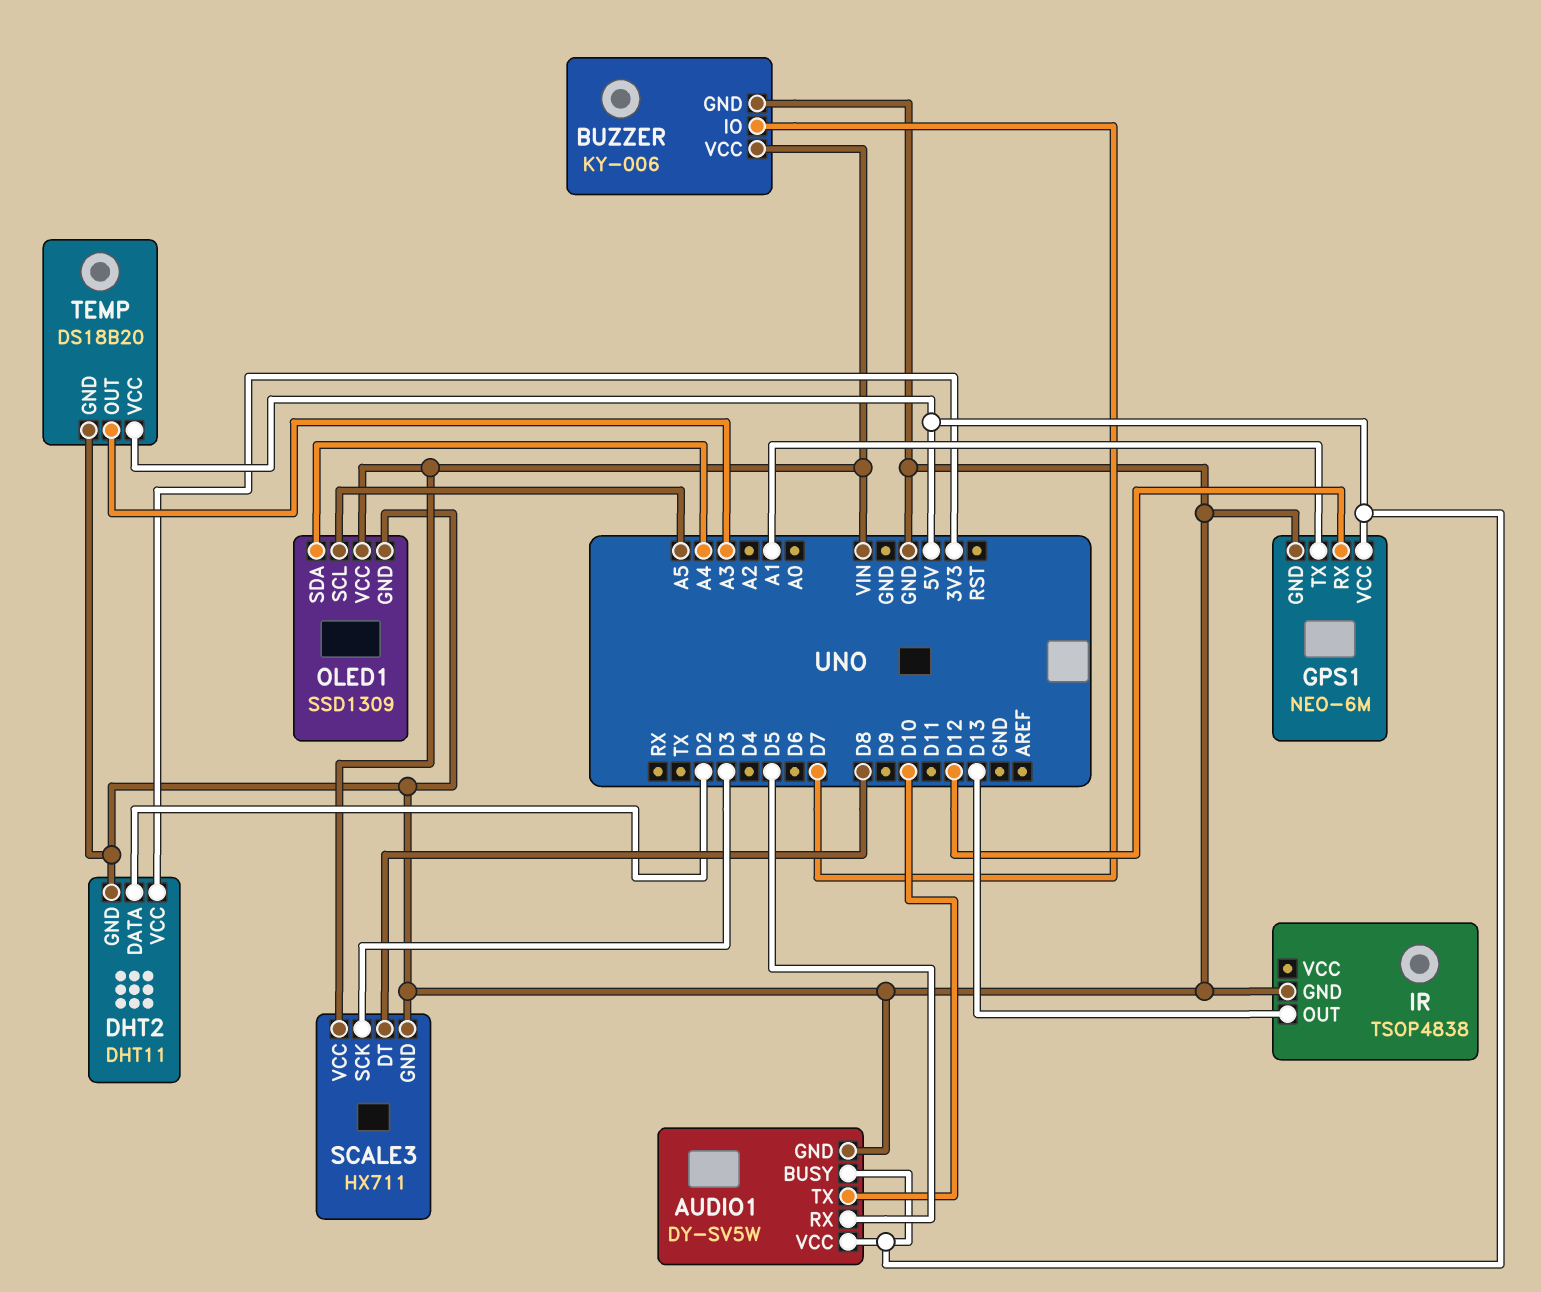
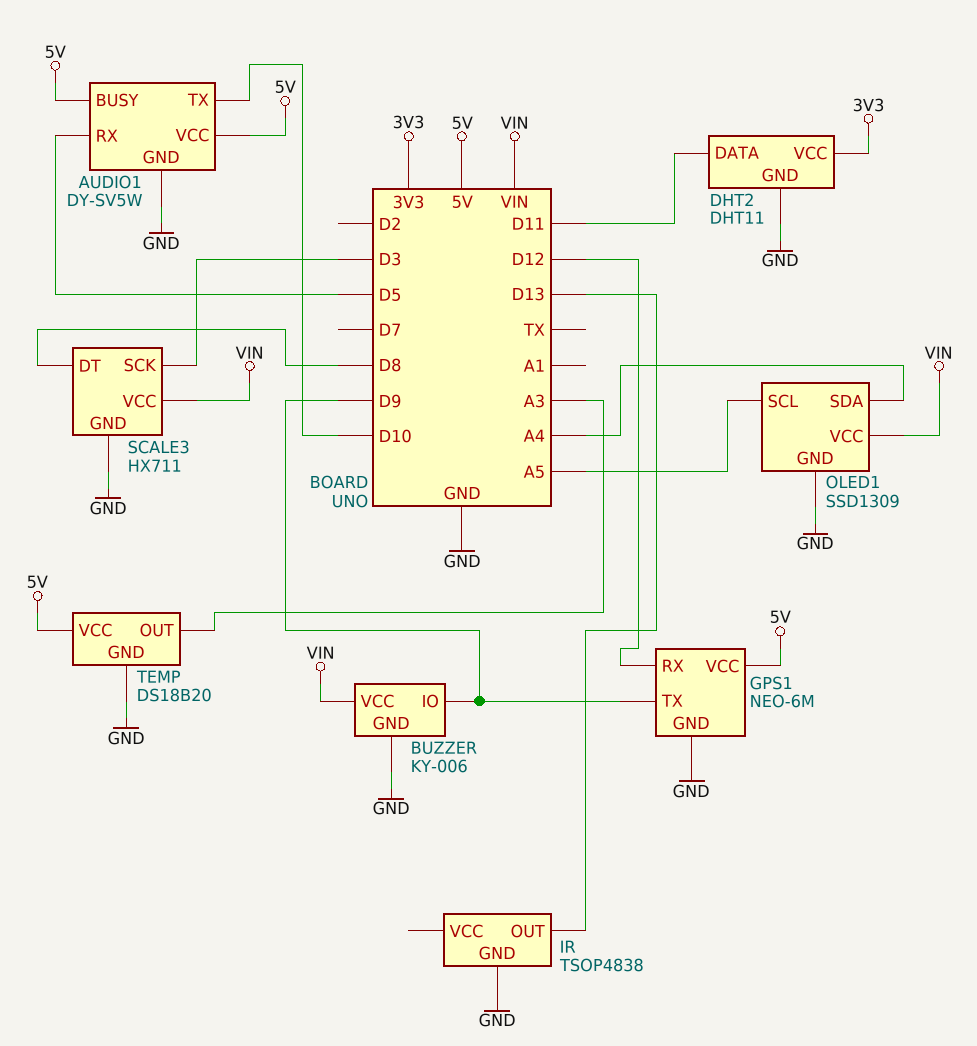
BUZZER pin IO: D7 -> D9
DHT2 pin DATA: D2 -> D11
GPS1 pin TX: A1 -> D9

